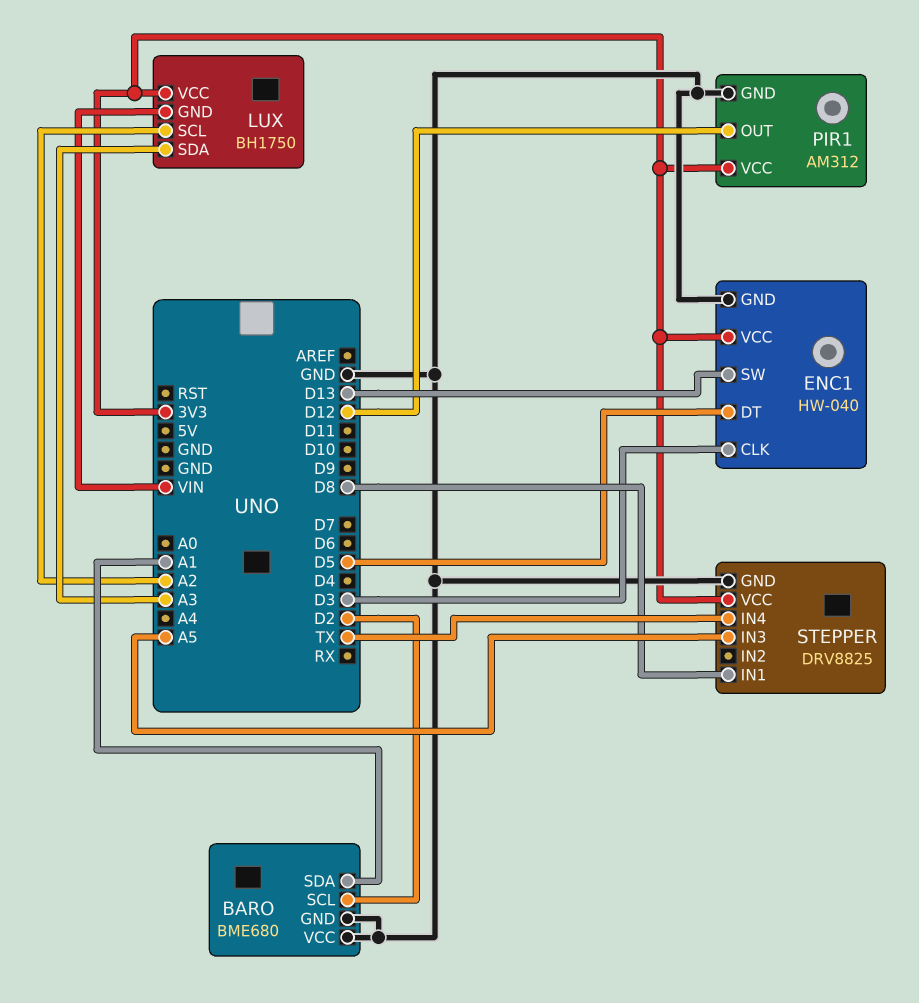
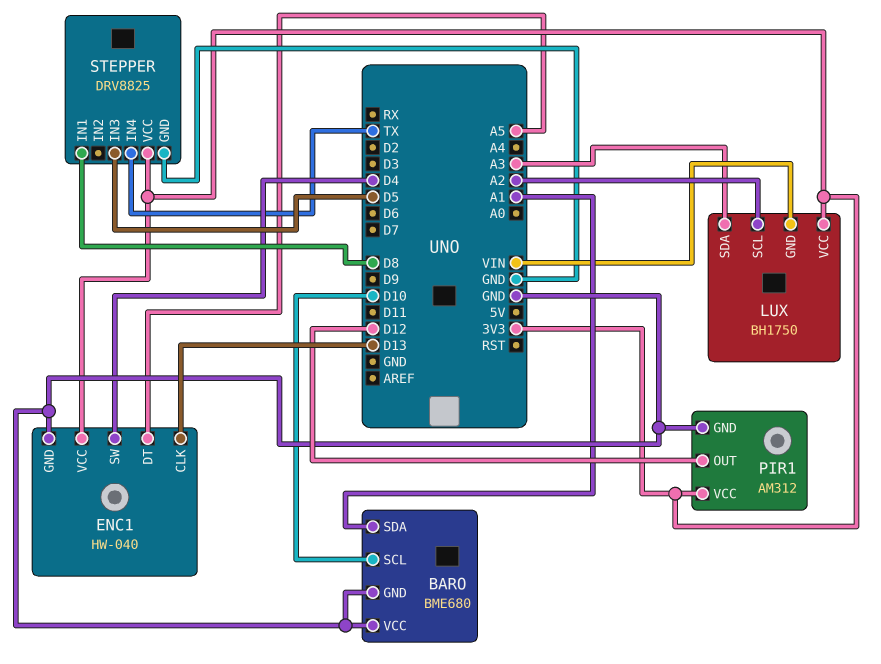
BARO pin SCL: D2 -> D10
ENC1 pin CLK: D3 -> D13
ENC1 pin DT: D5 -> A5
ENC1 pin SW: D13 -> D4
STEPPER pin IN3: A5 -> D5

